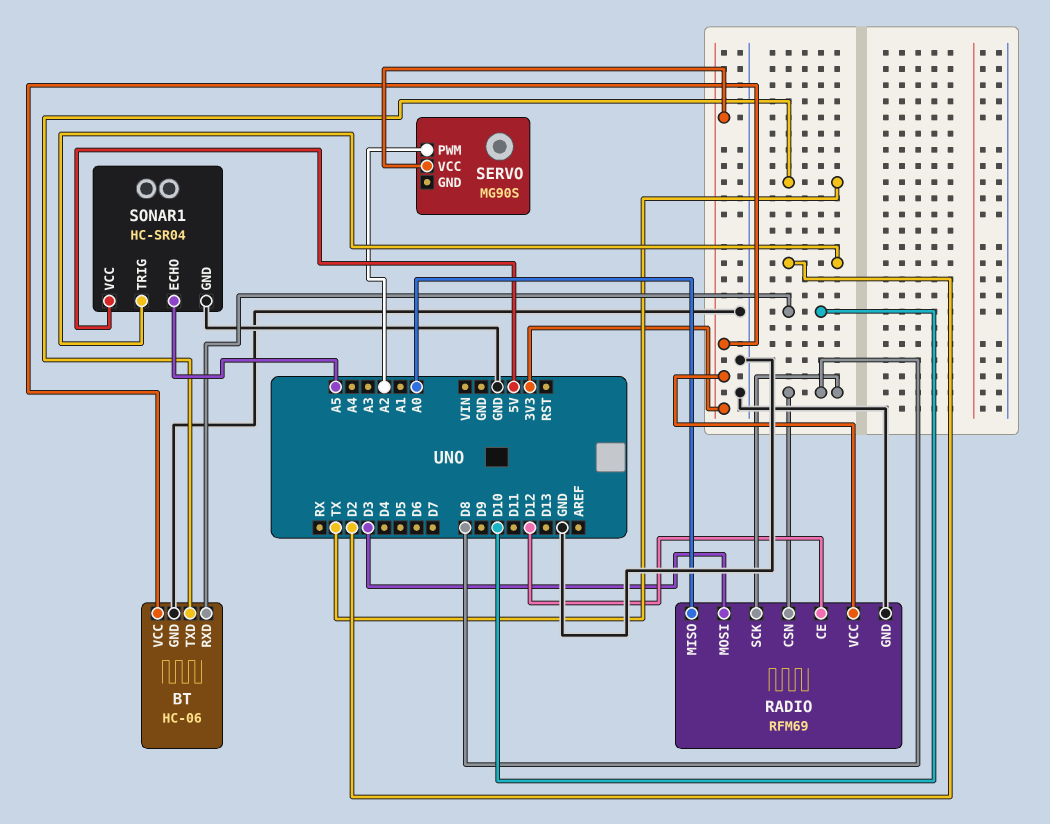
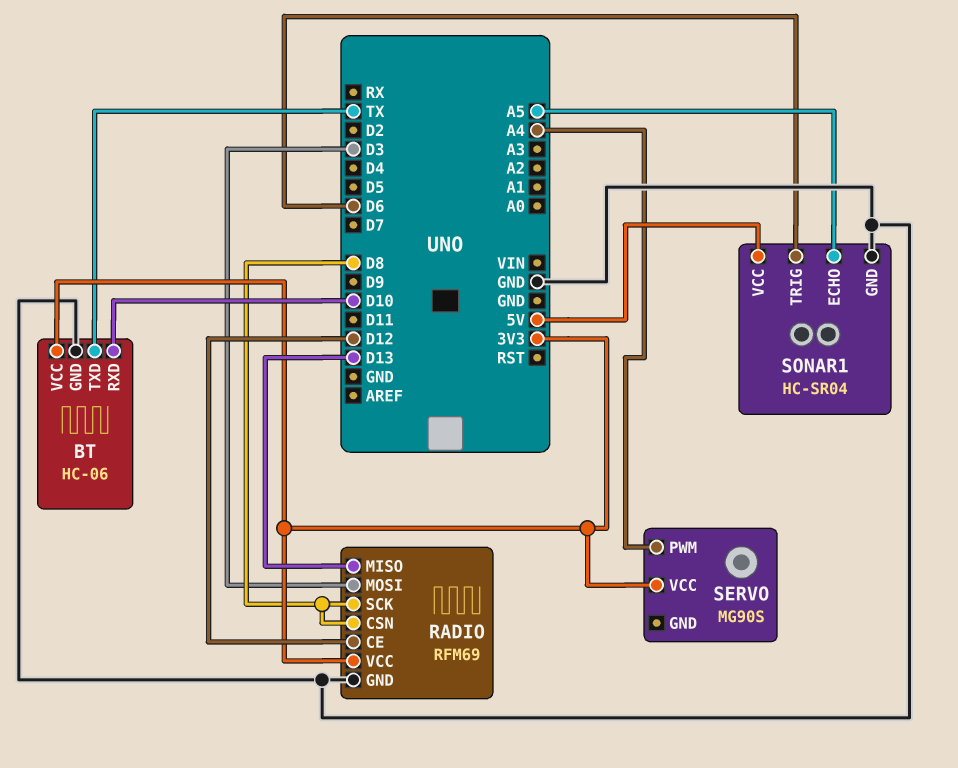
RADIO pin MISO: A0 -> D13
SERVO pin PWM: A2 -> A4
SONAR1 pin TRIG: D2 -> D6

